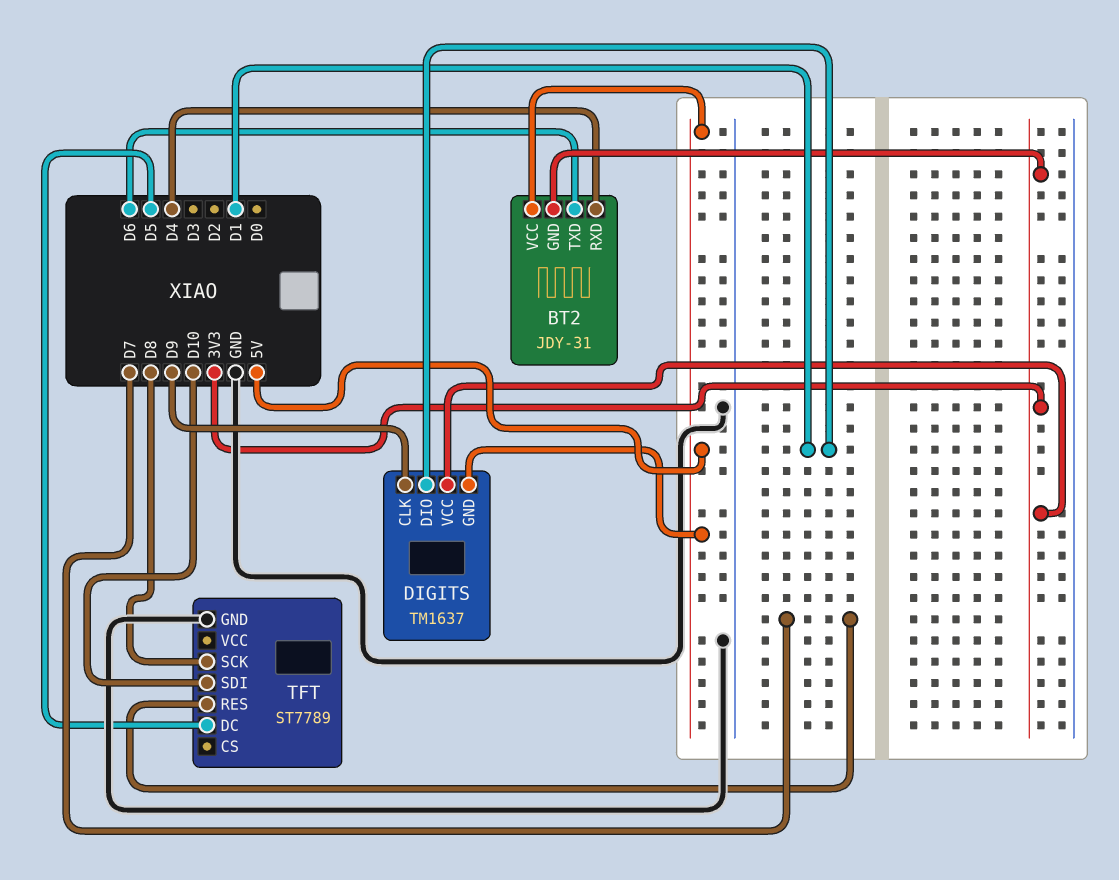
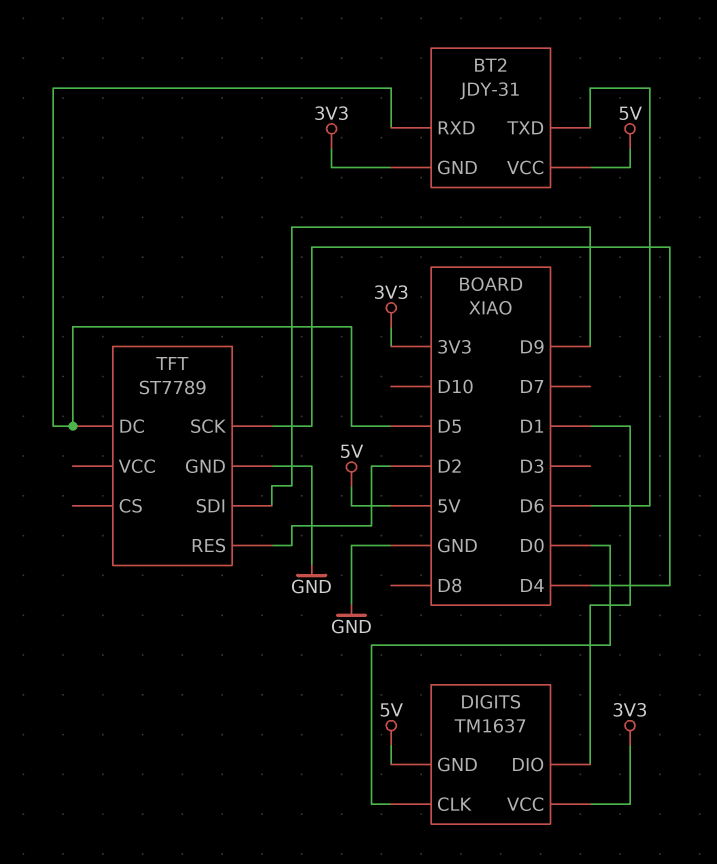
BT2 pin RXD: D4 -> D5
DIGITS pin CLK: D9 -> D0
TFT pin RES: D7 -> D2
TFT pin SCK: D8 -> D4
TFT pin SDI: D10 -> D9

